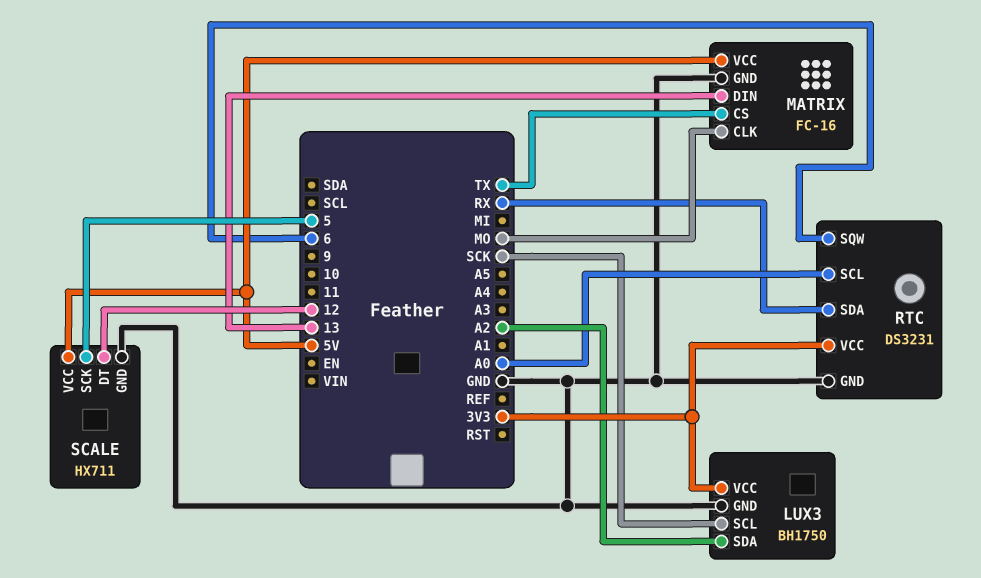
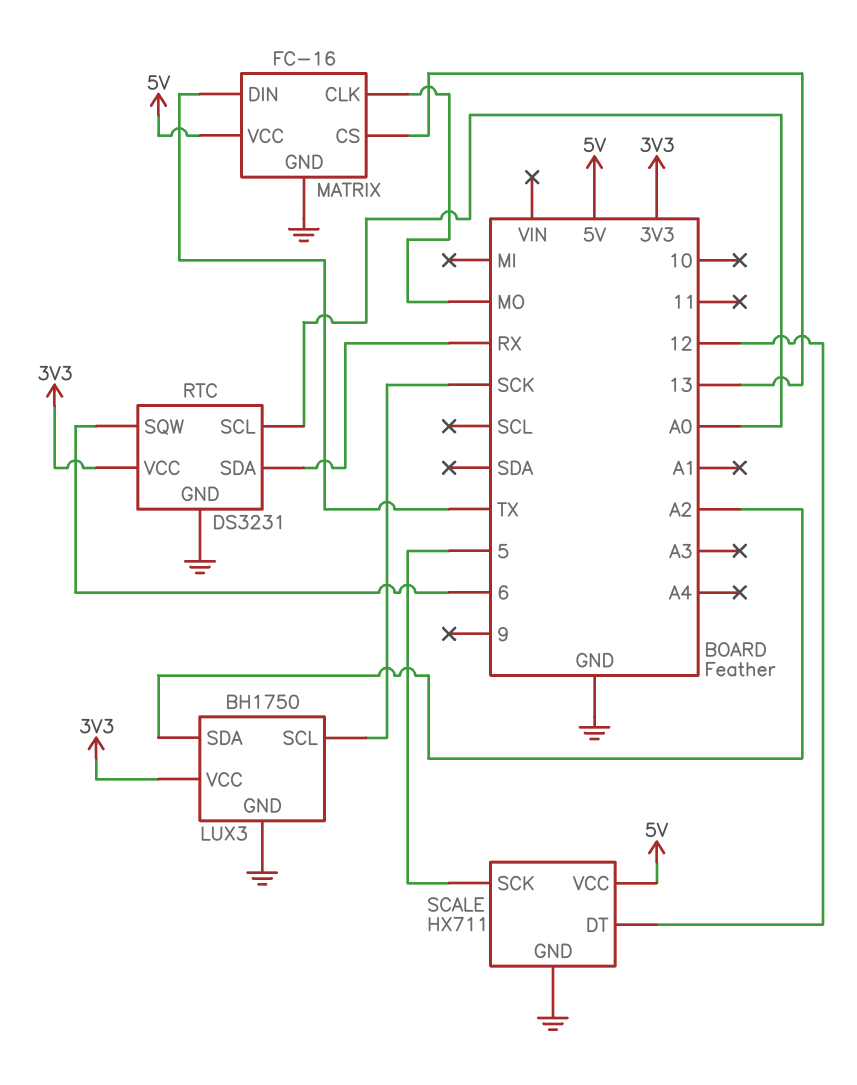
MATRIX pin CS: TX -> 13
MATRIX pin DIN: 13 -> TX

